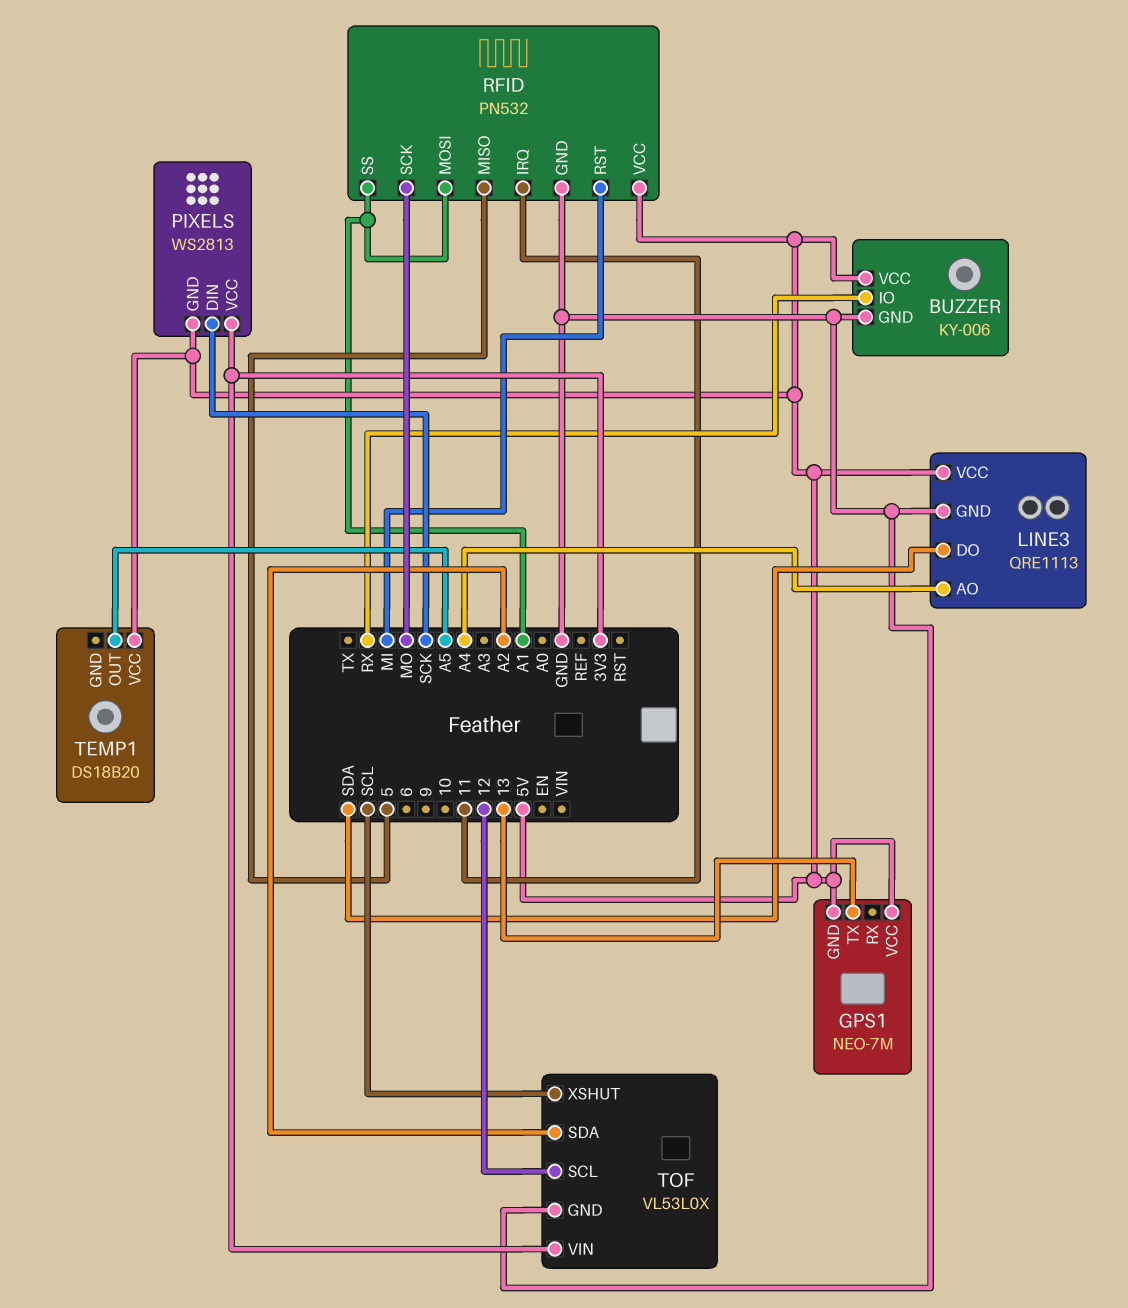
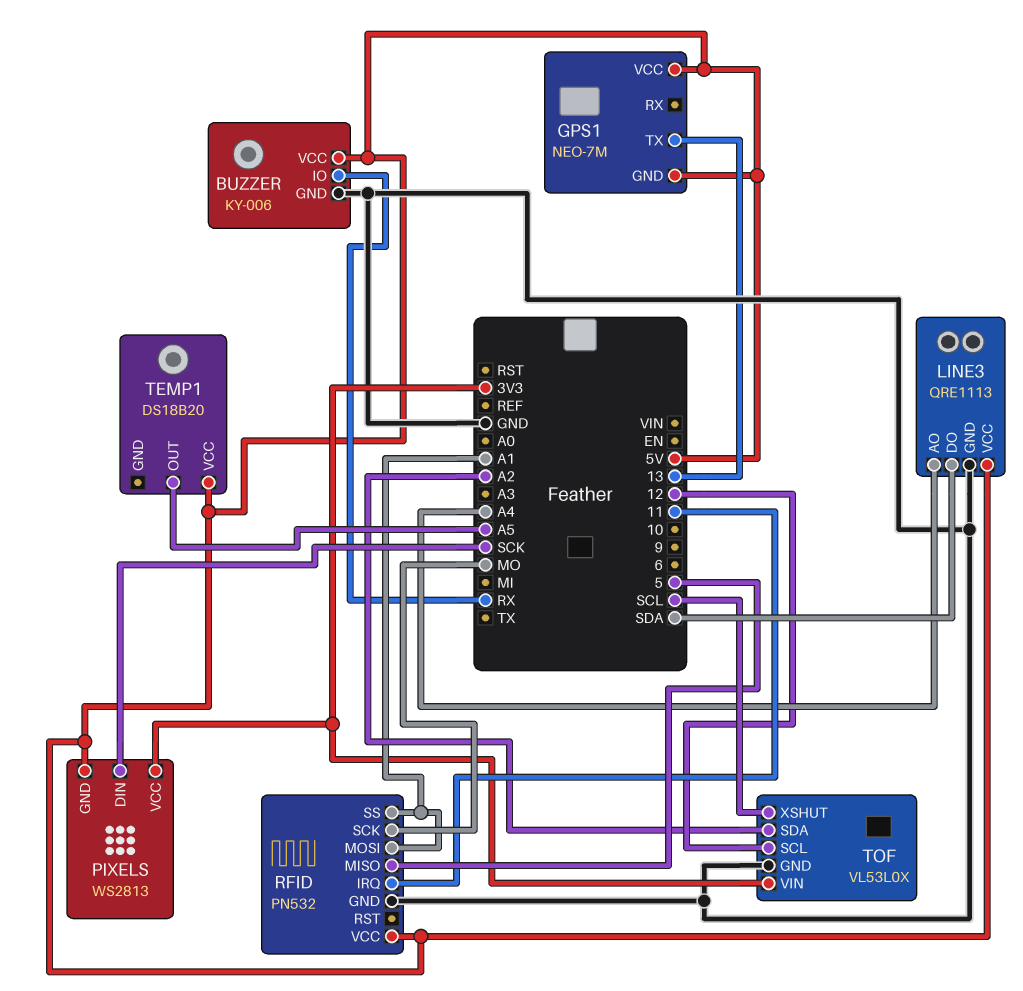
RFID pin RST: MI -> none

